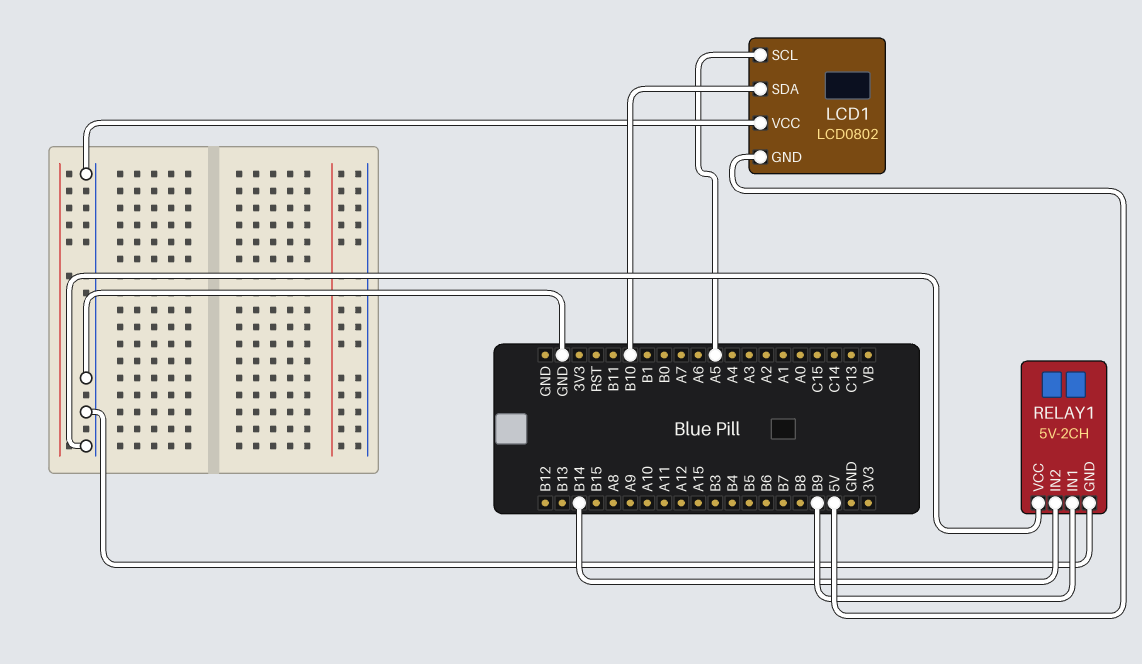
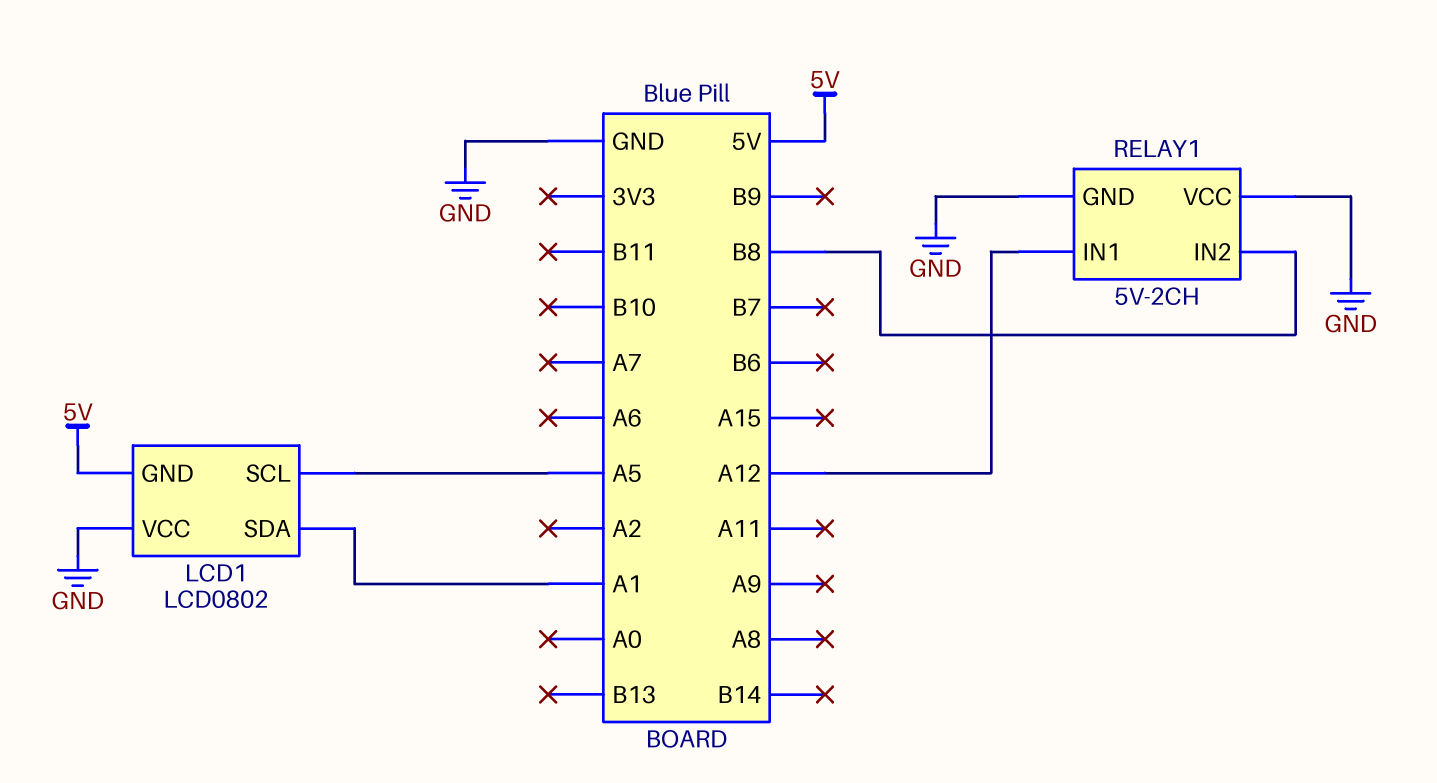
LCD1 pin SDA: B10 -> A1
RELAY1 pin IN1: B9 -> A12
RELAY1 pin IN2: B14 -> B8

